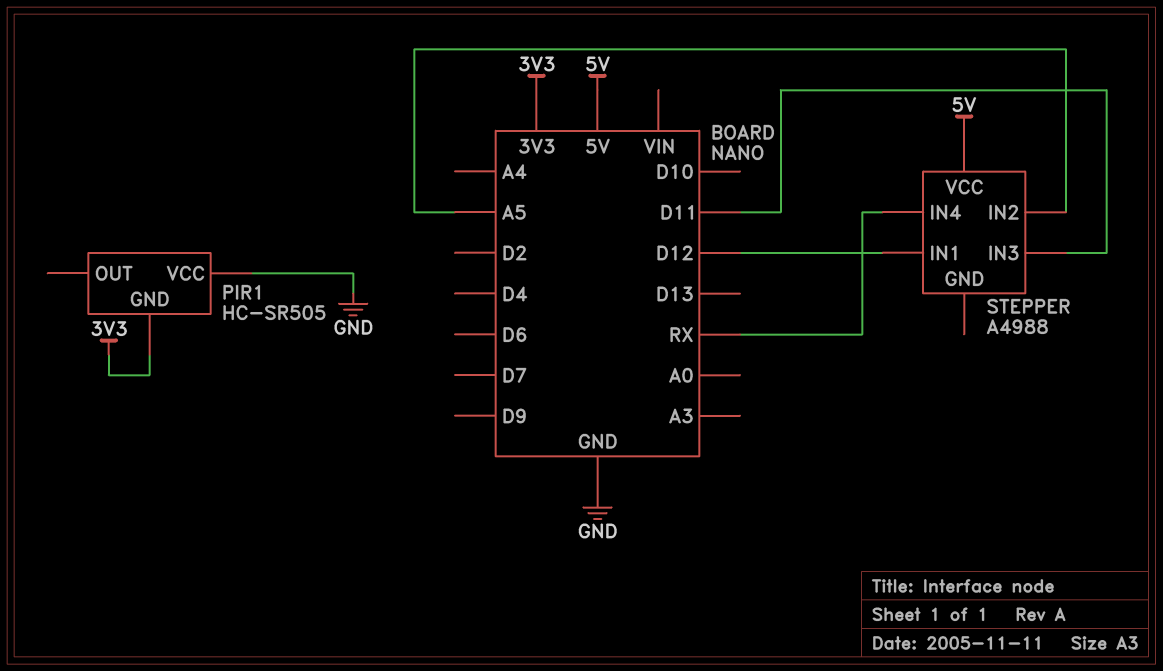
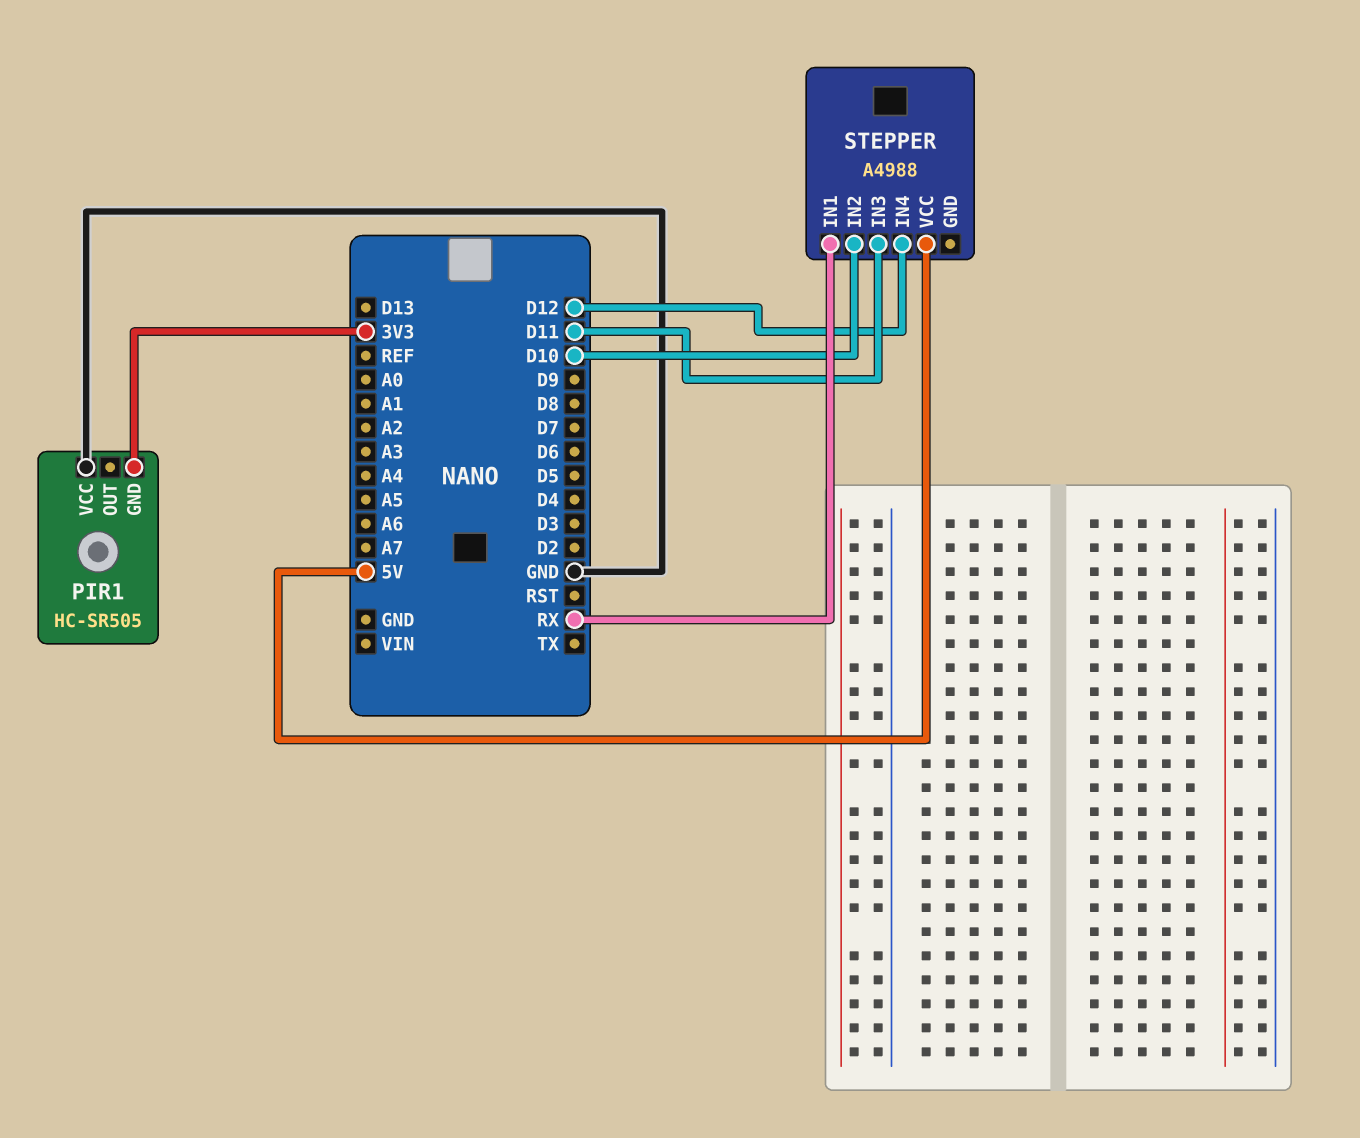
STEPPER pin IN1: D12 -> RX
STEPPER pin IN2: A5 -> D10
STEPPER pin IN4: RX -> D12

